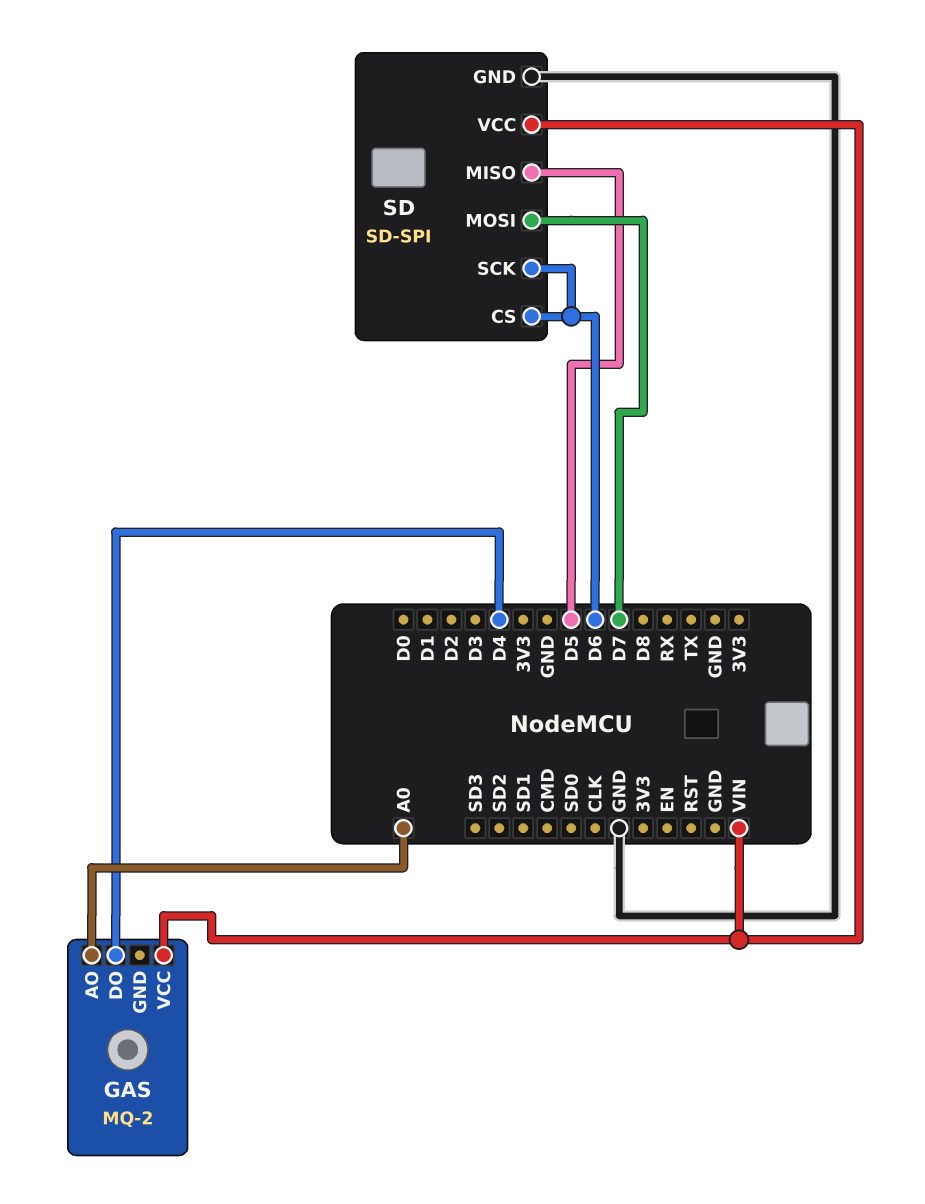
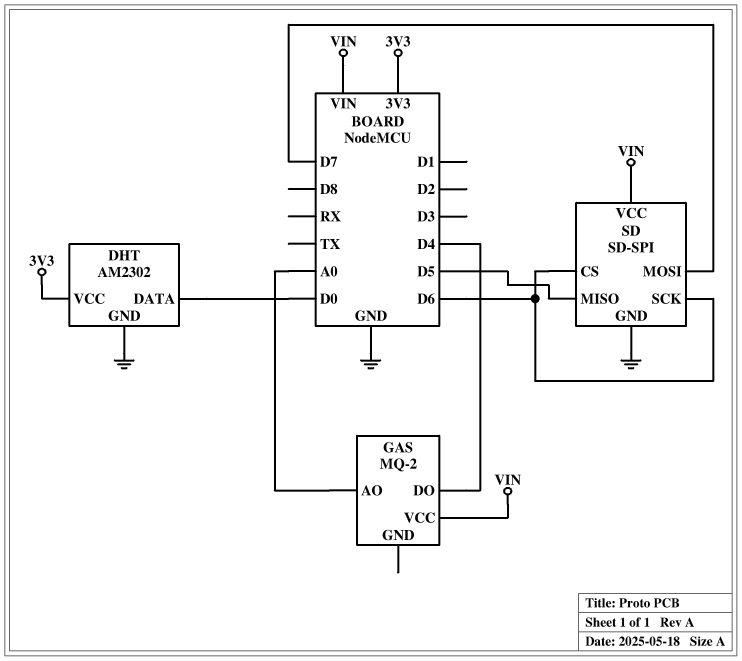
DHT: none -> AM2302
DHT pin DATA: none -> D0
DHT pin GND: none -> GND
DHT pin VCC: none -> 3V3

